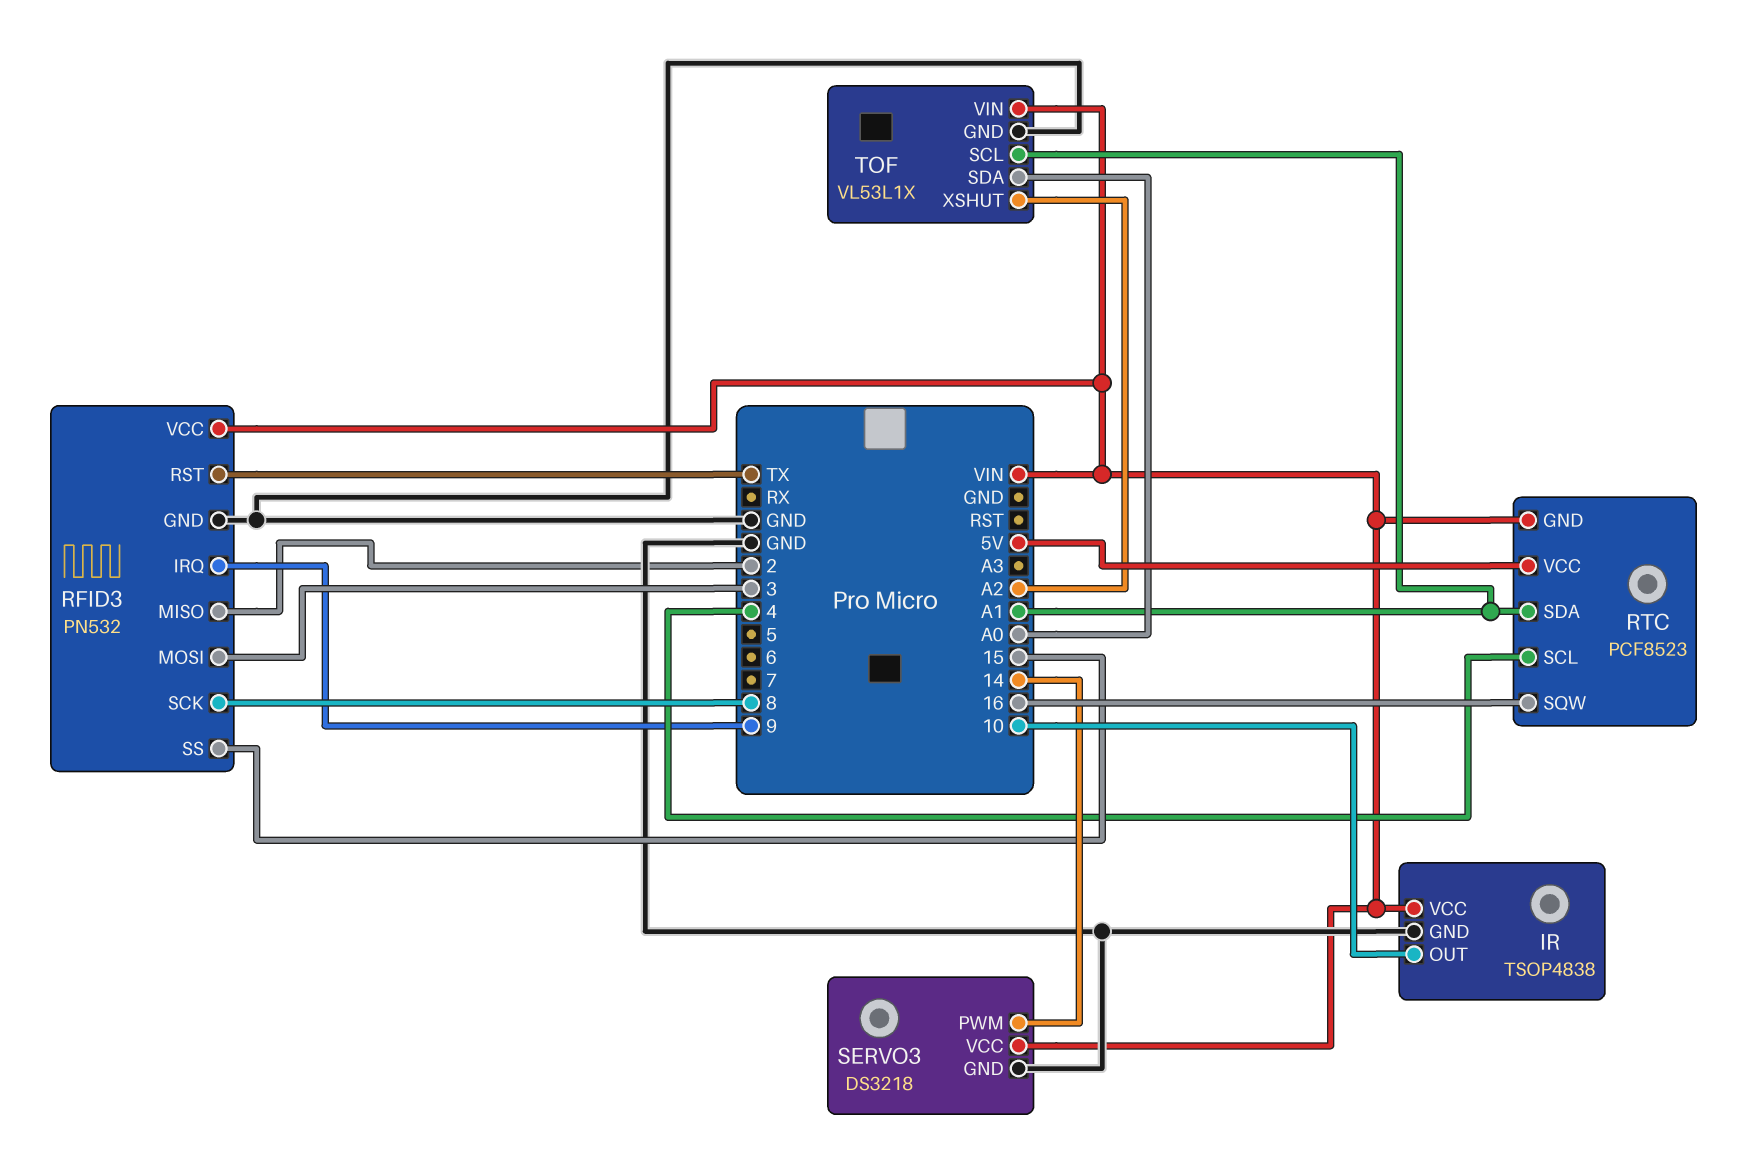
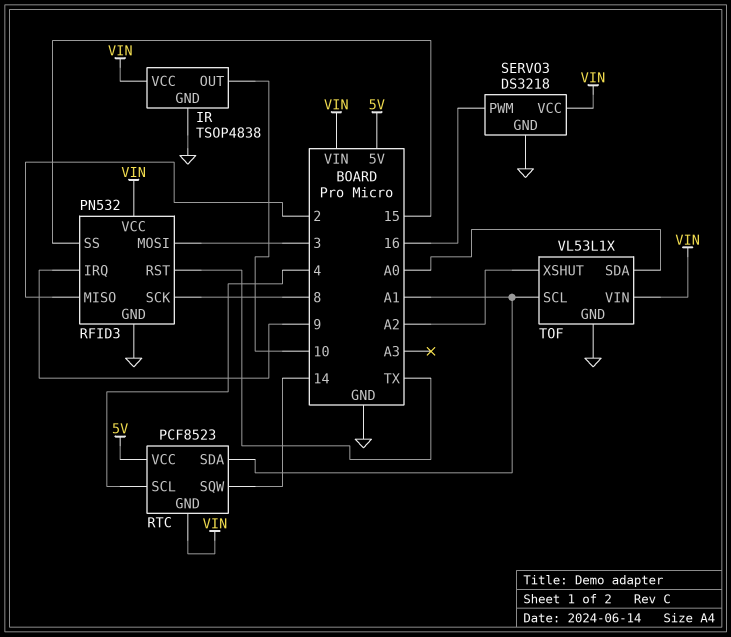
RTC pin SQW: 16 -> 14
SERVO3 pin PWM: 14 -> 16

